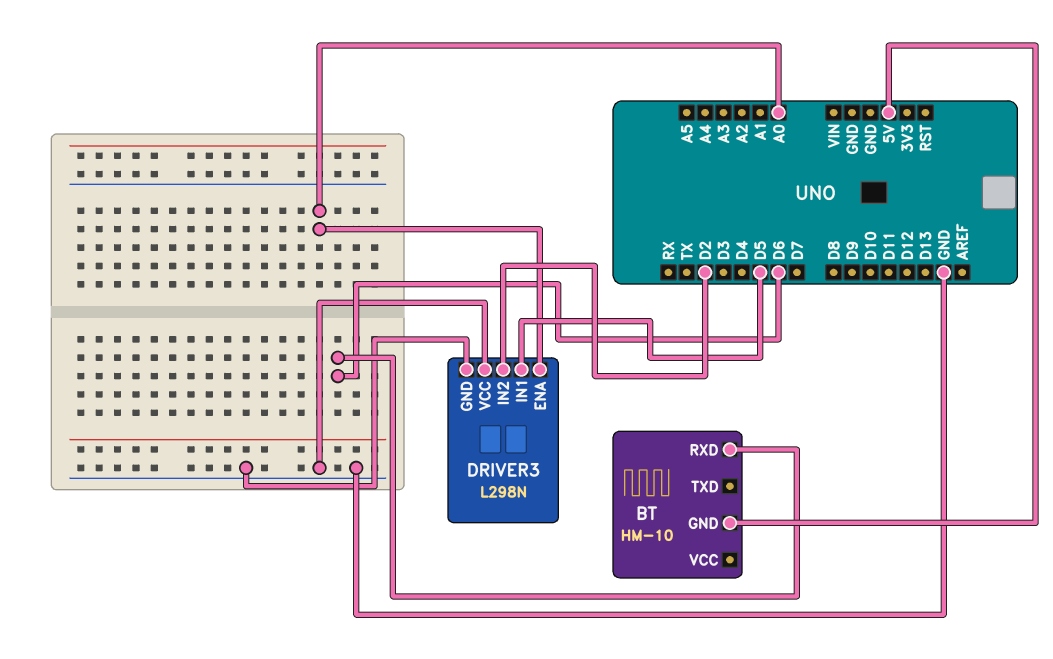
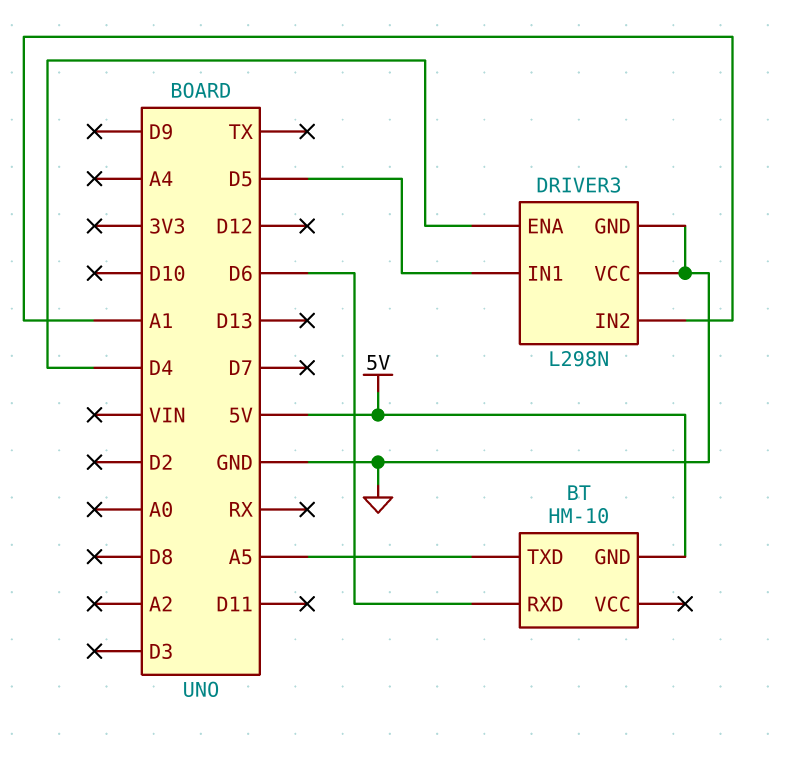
BT pin TXD: none -> A5
DRIVER3 pin ENA: A0 -> D4
DRIVER3 pin IN2: D2 -> A1

